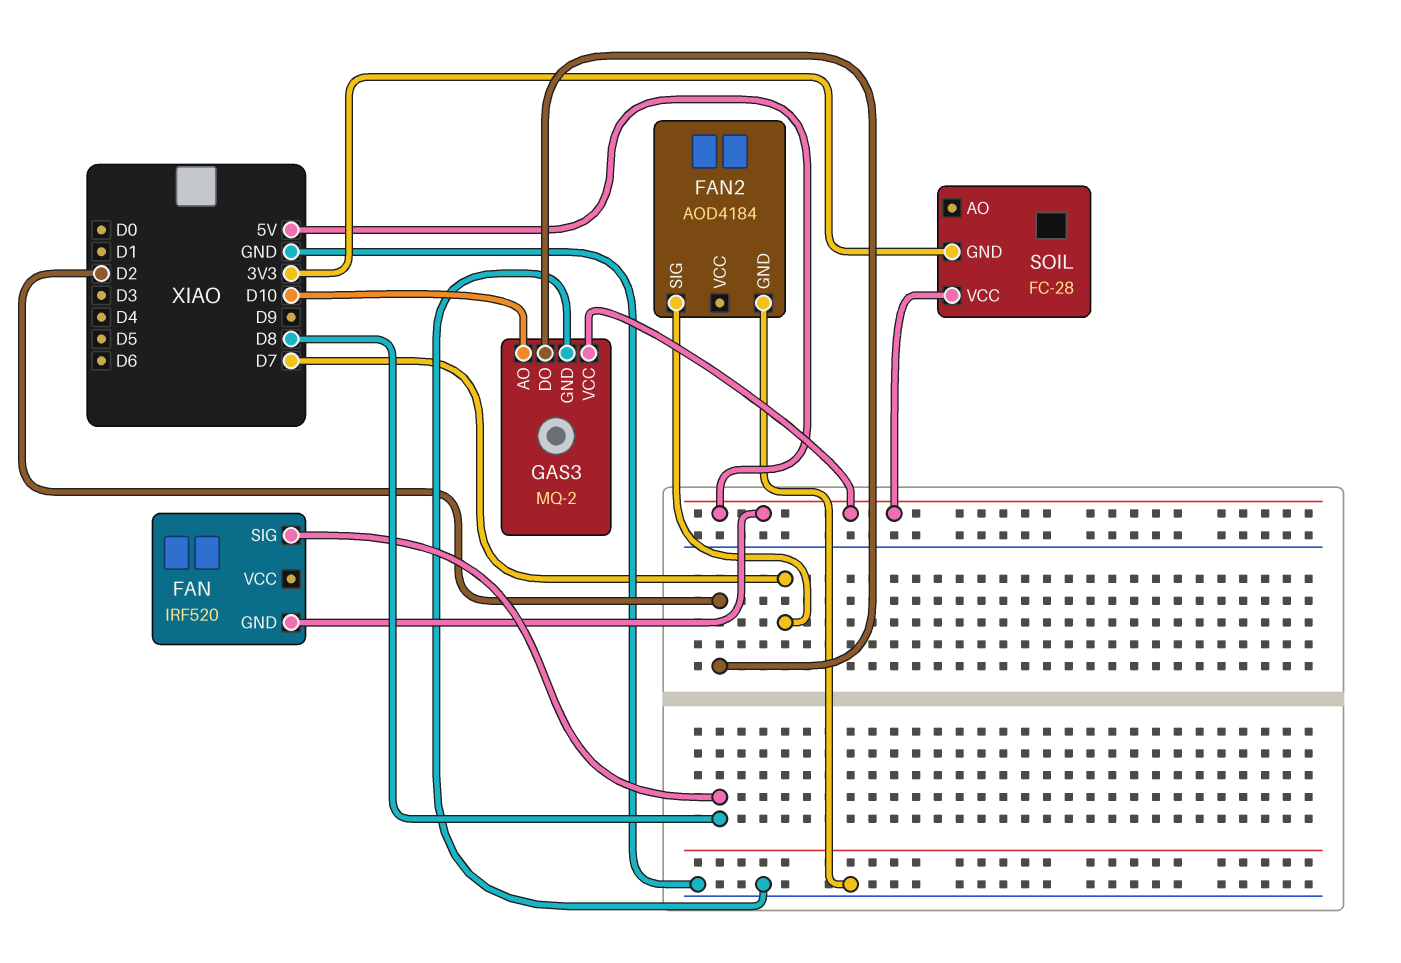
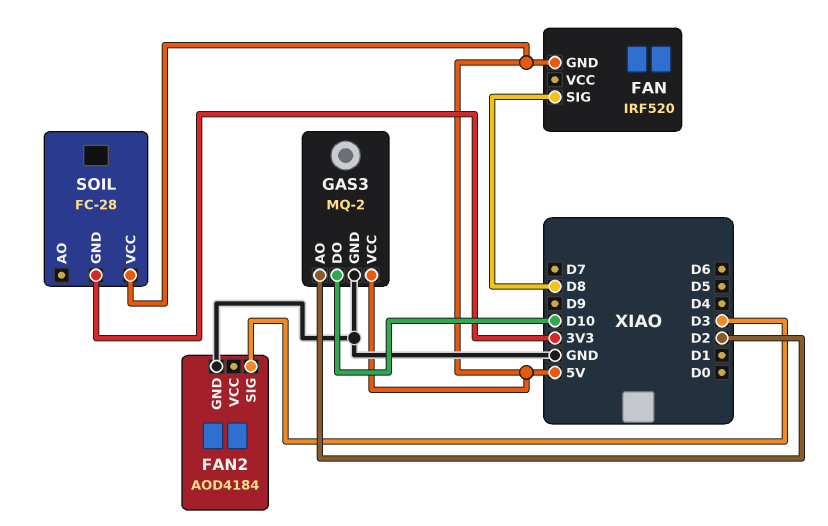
FAN2 pin SIG: D7 -> D3
GAS3 pin AO: D10 -> D2
GAS3 pin DO: D2 -> D10

